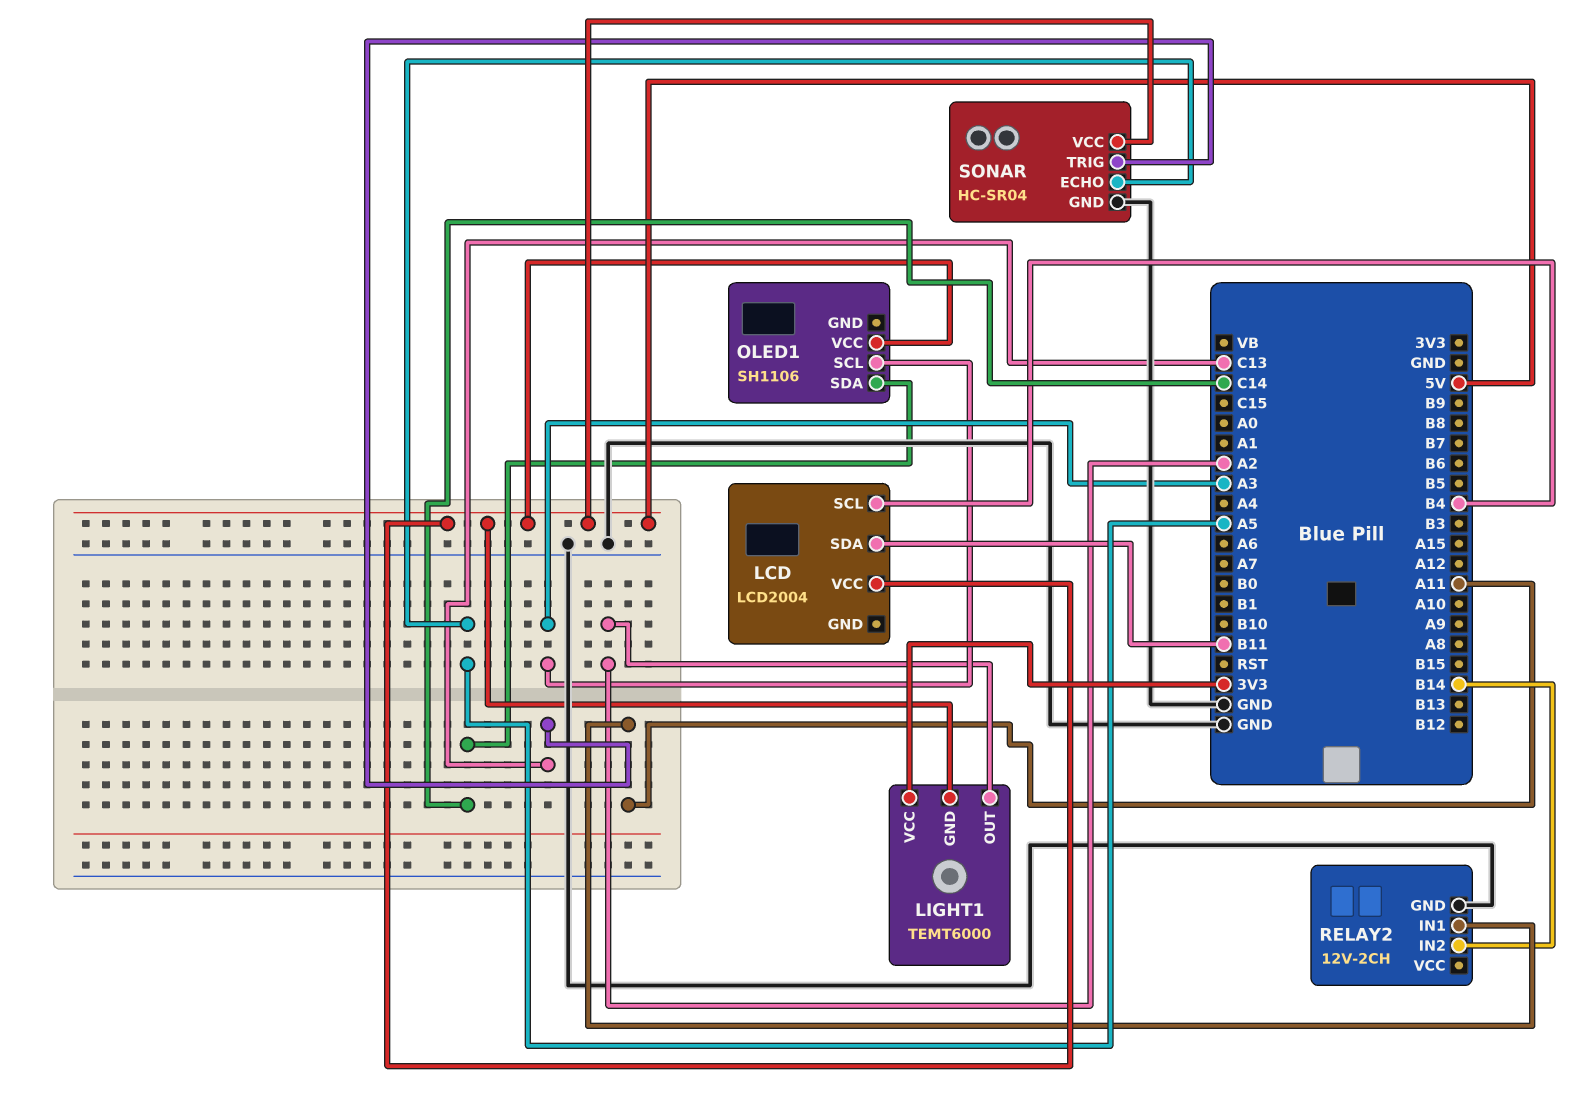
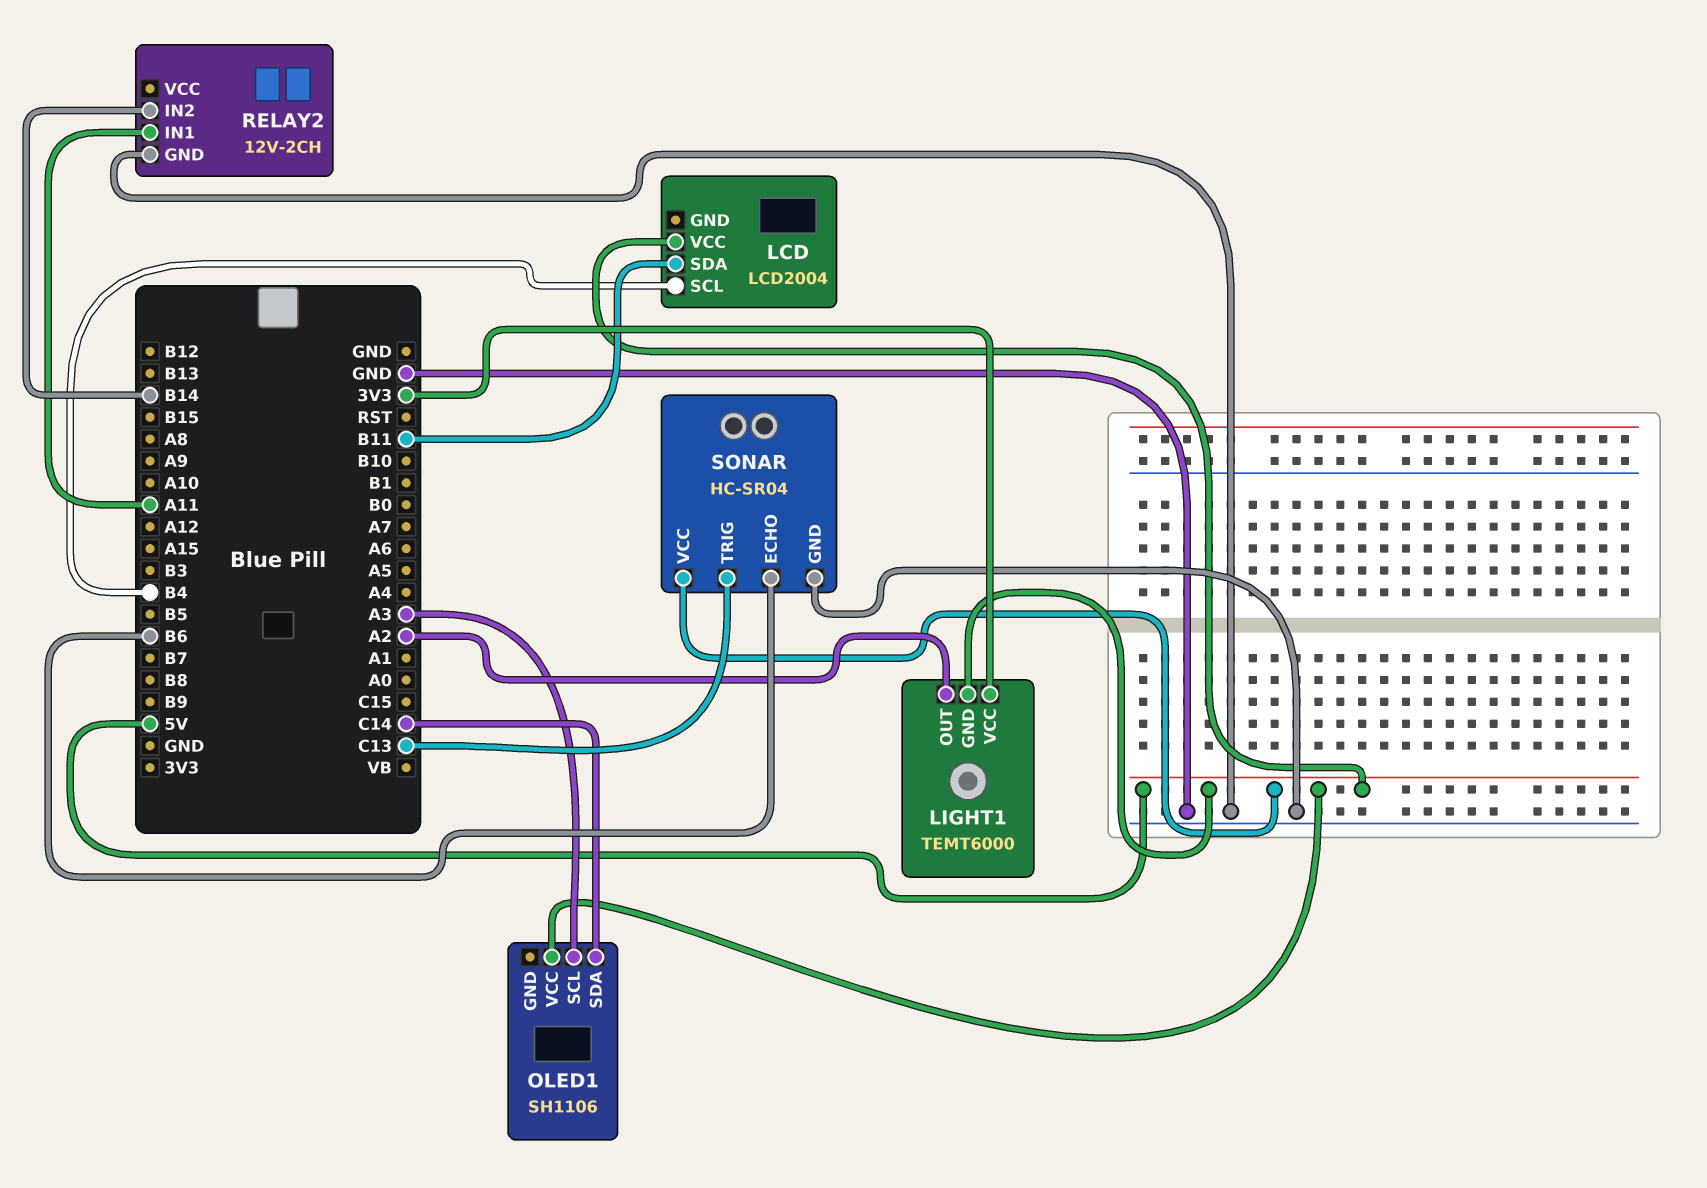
SONAR pin ECHO: A5 -> B6

